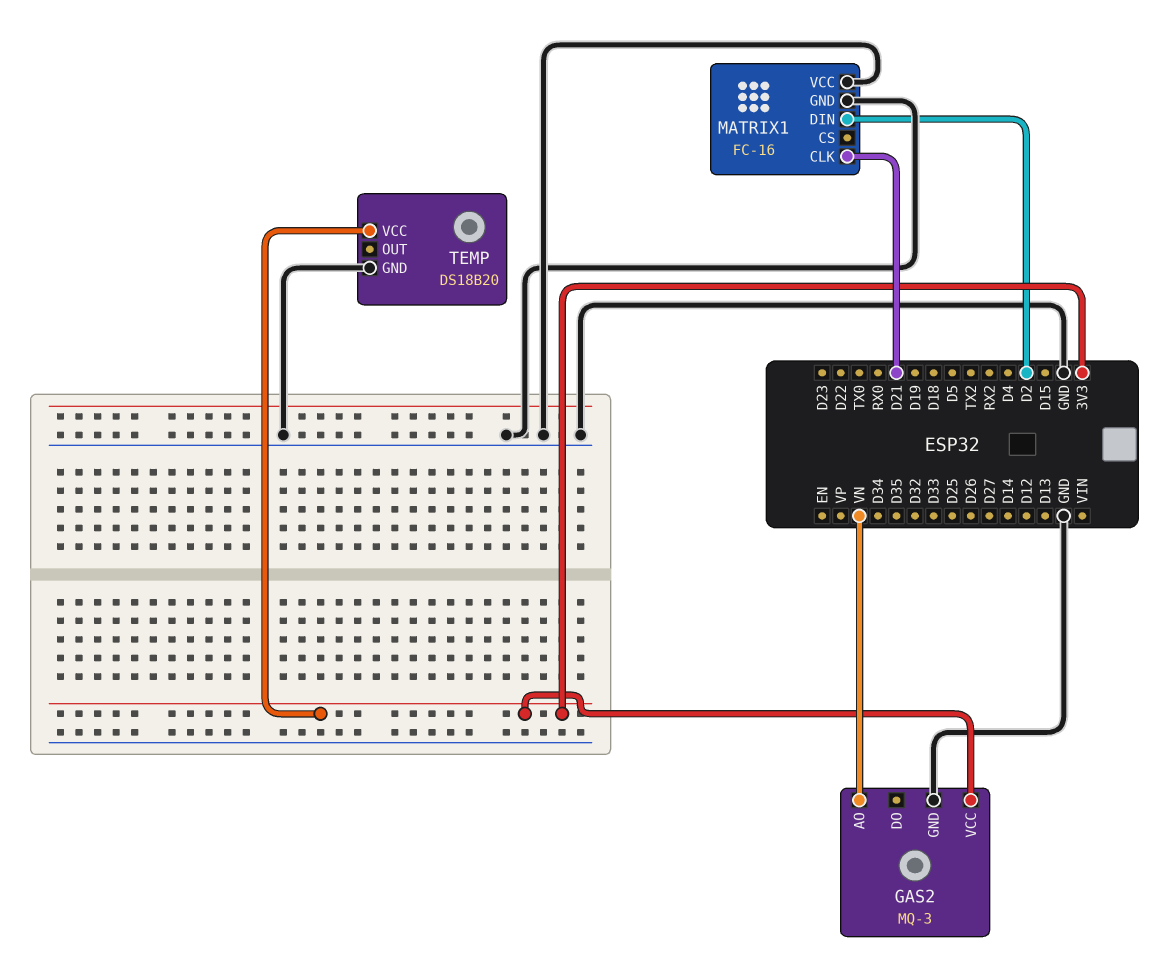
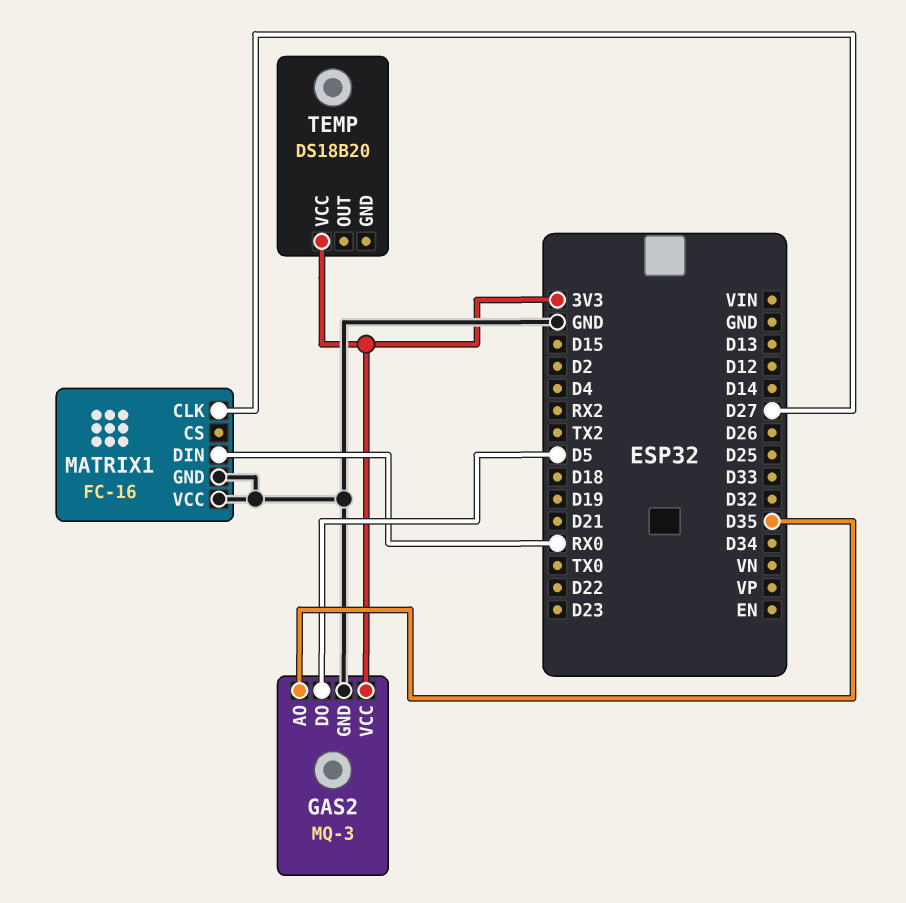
GAS2 pin AO: VN -> D35
GAS2 pin DO: none -> D5
MATRIX1 pin CLK: D21 -> D27
MATRIX1 pin DIN: D2 -> RX0
TEMP pin GND: GND -> none

